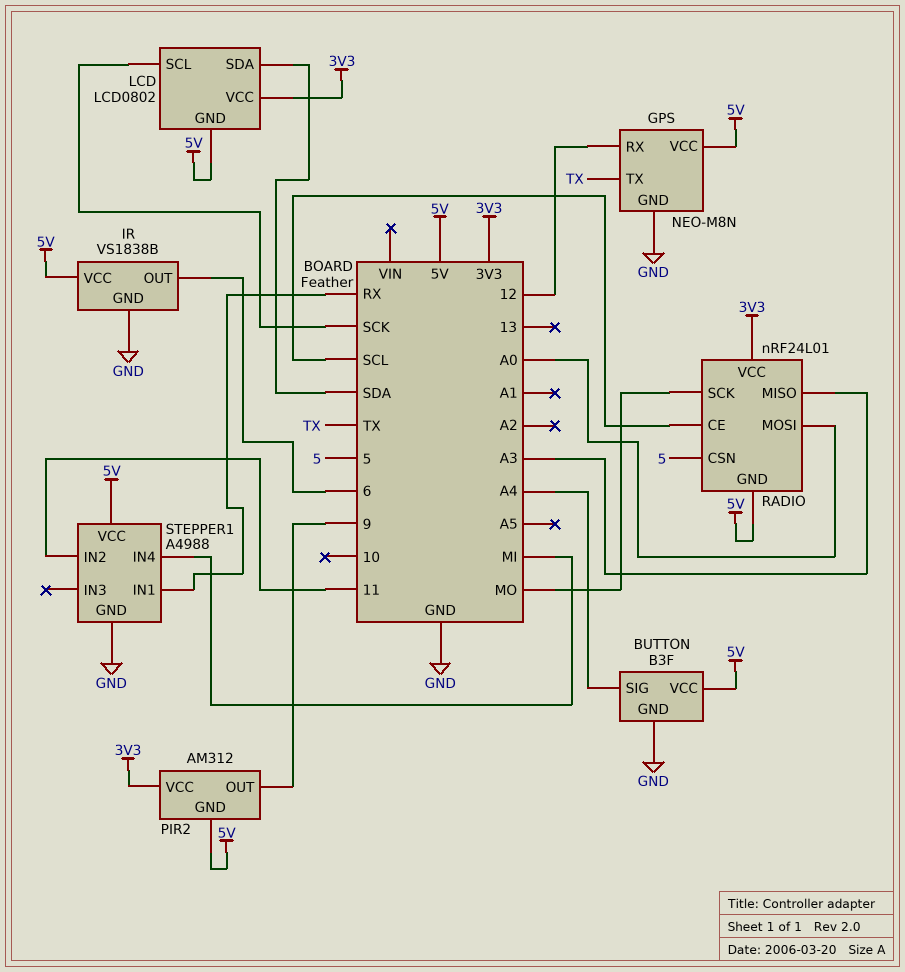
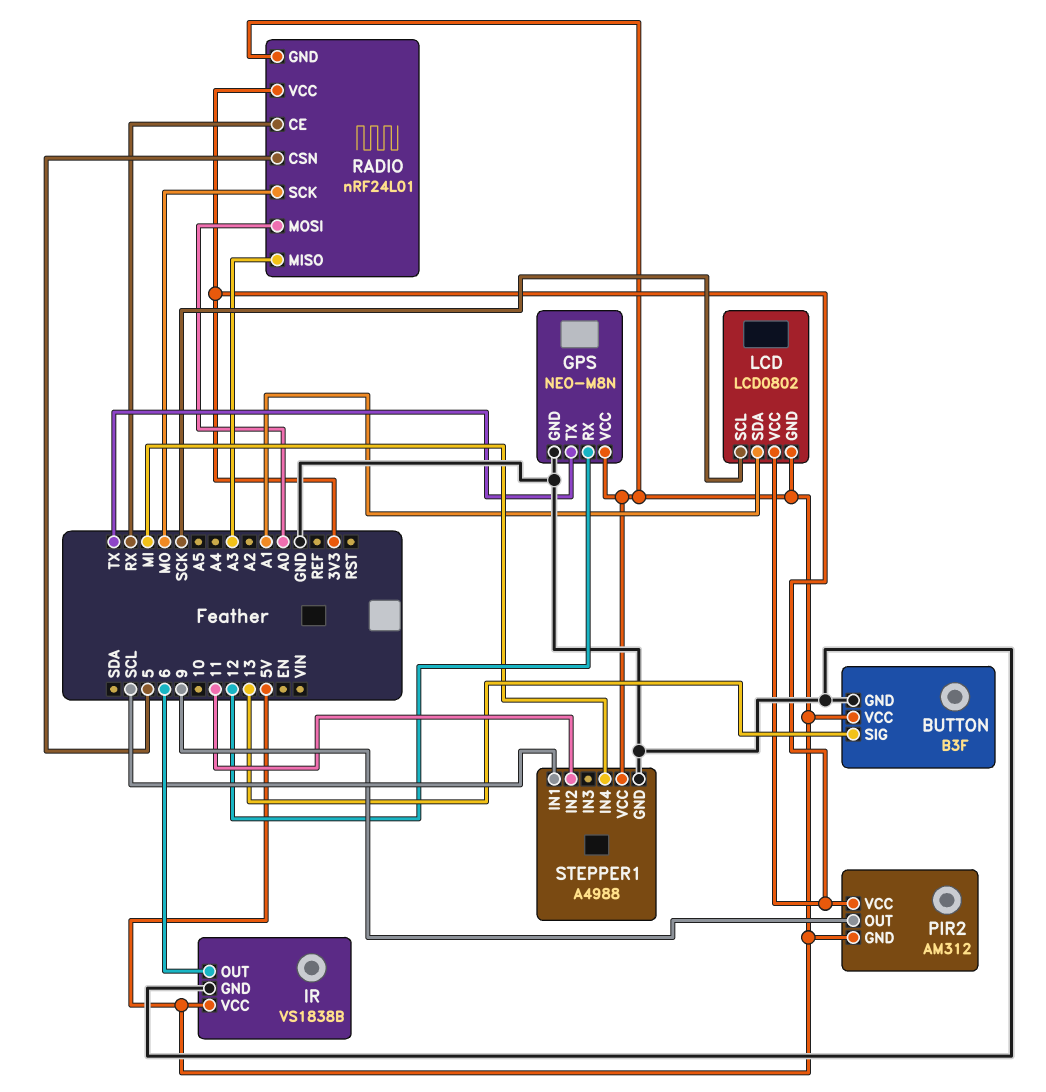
BUTTON pin SIG: A4 -> 13
LCD pin SDA: SDA -> A1
RADIO pin CE: SCL -> RX
STEPPER1 pin IN1: RX -> SCL

